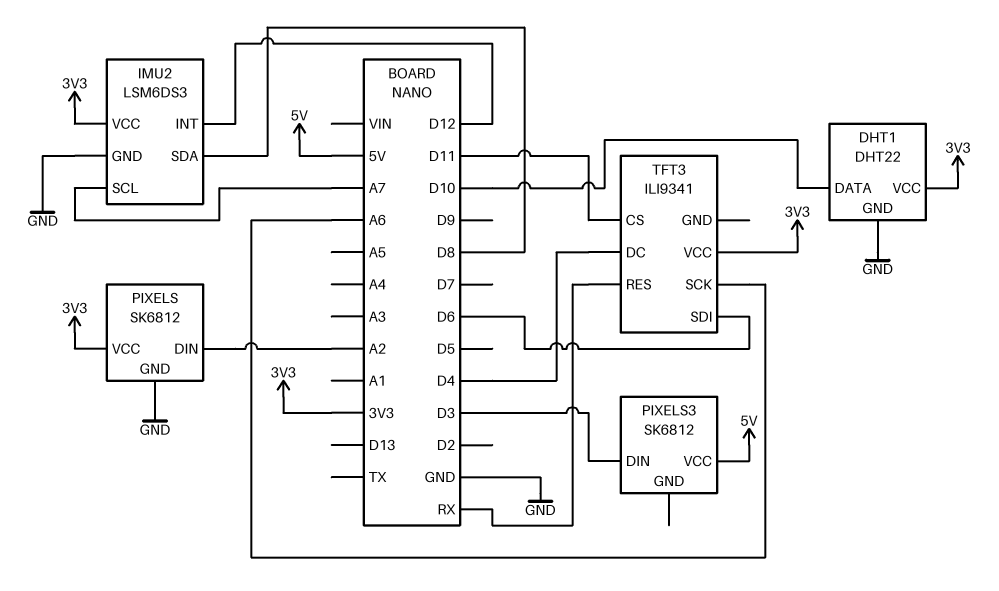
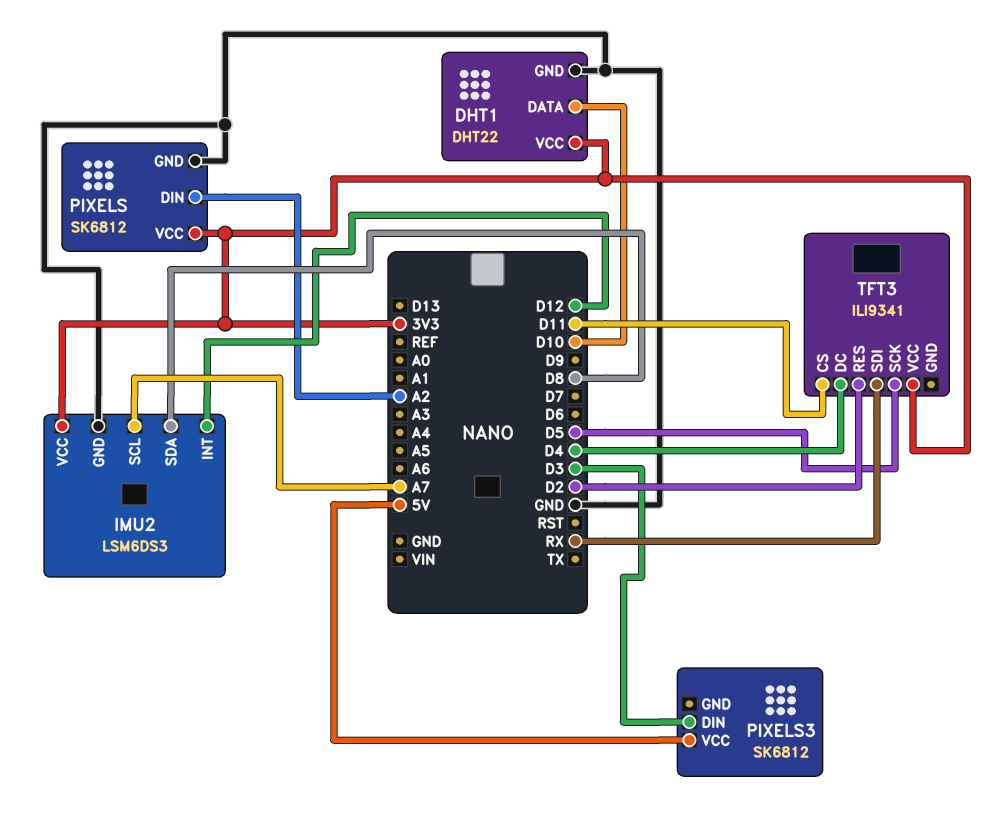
TFT3 pin RES: RX -> D2
TFT3 pin SCK: A6 -> D5
TFT3 pin SDI: D6 -> RX

